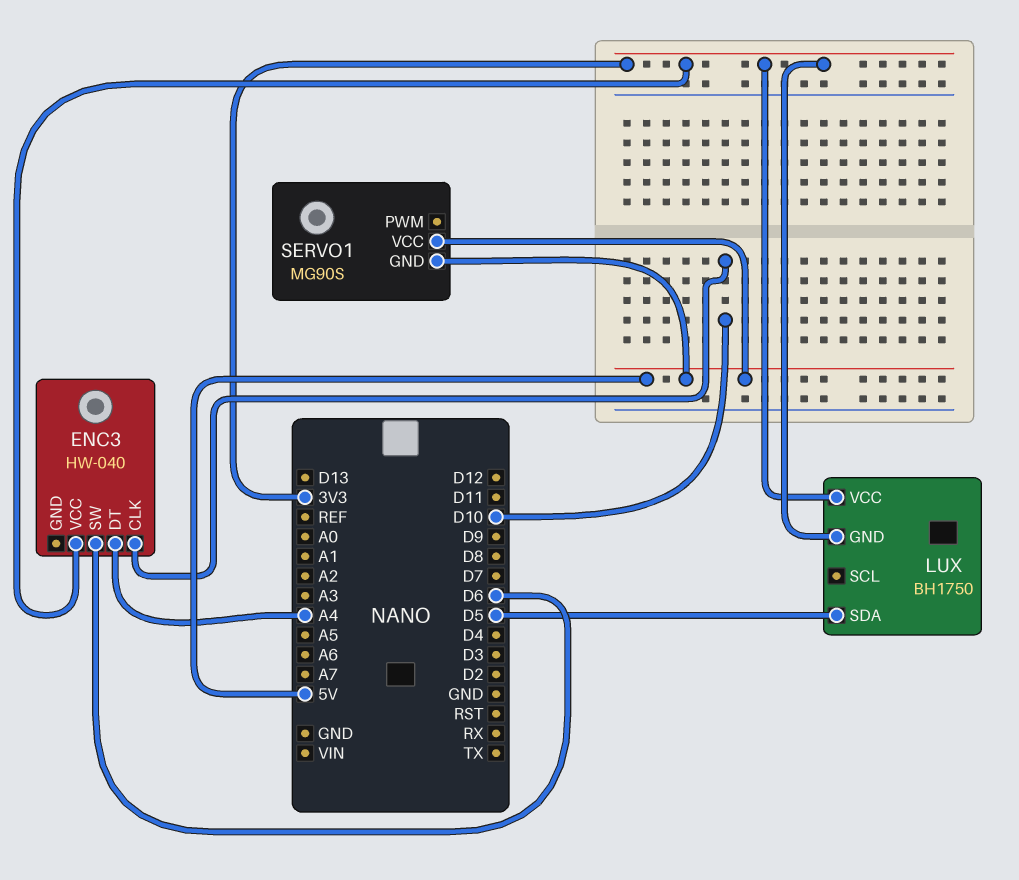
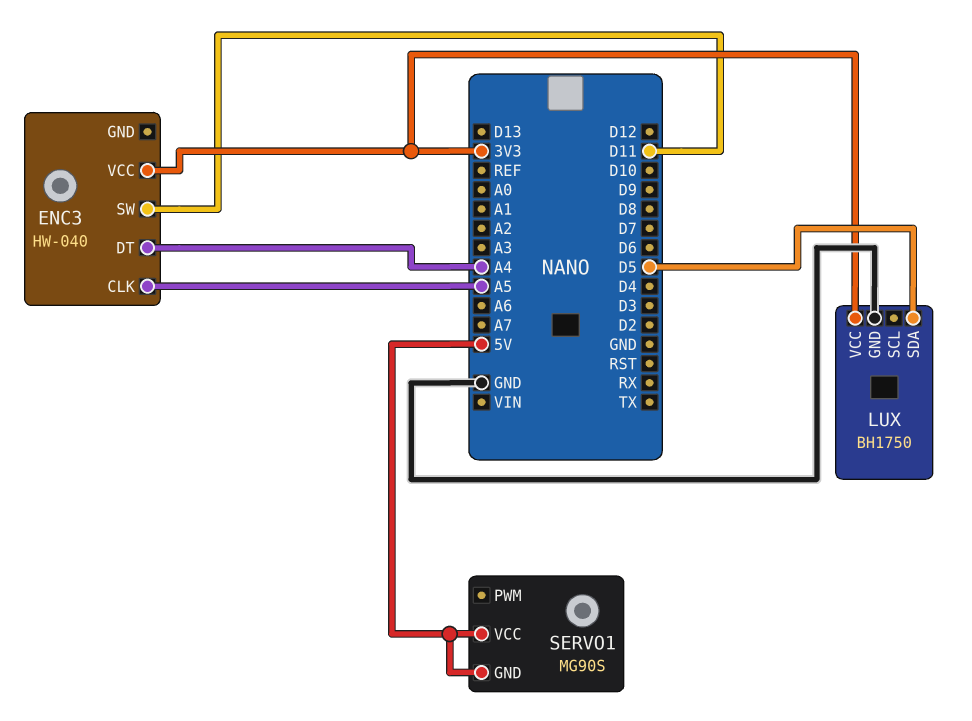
ENC3 pin CLK: D10 -> A5
ENC3 pin SW: D6 -> D11
LUX pin GND: 3V3 -> GND

